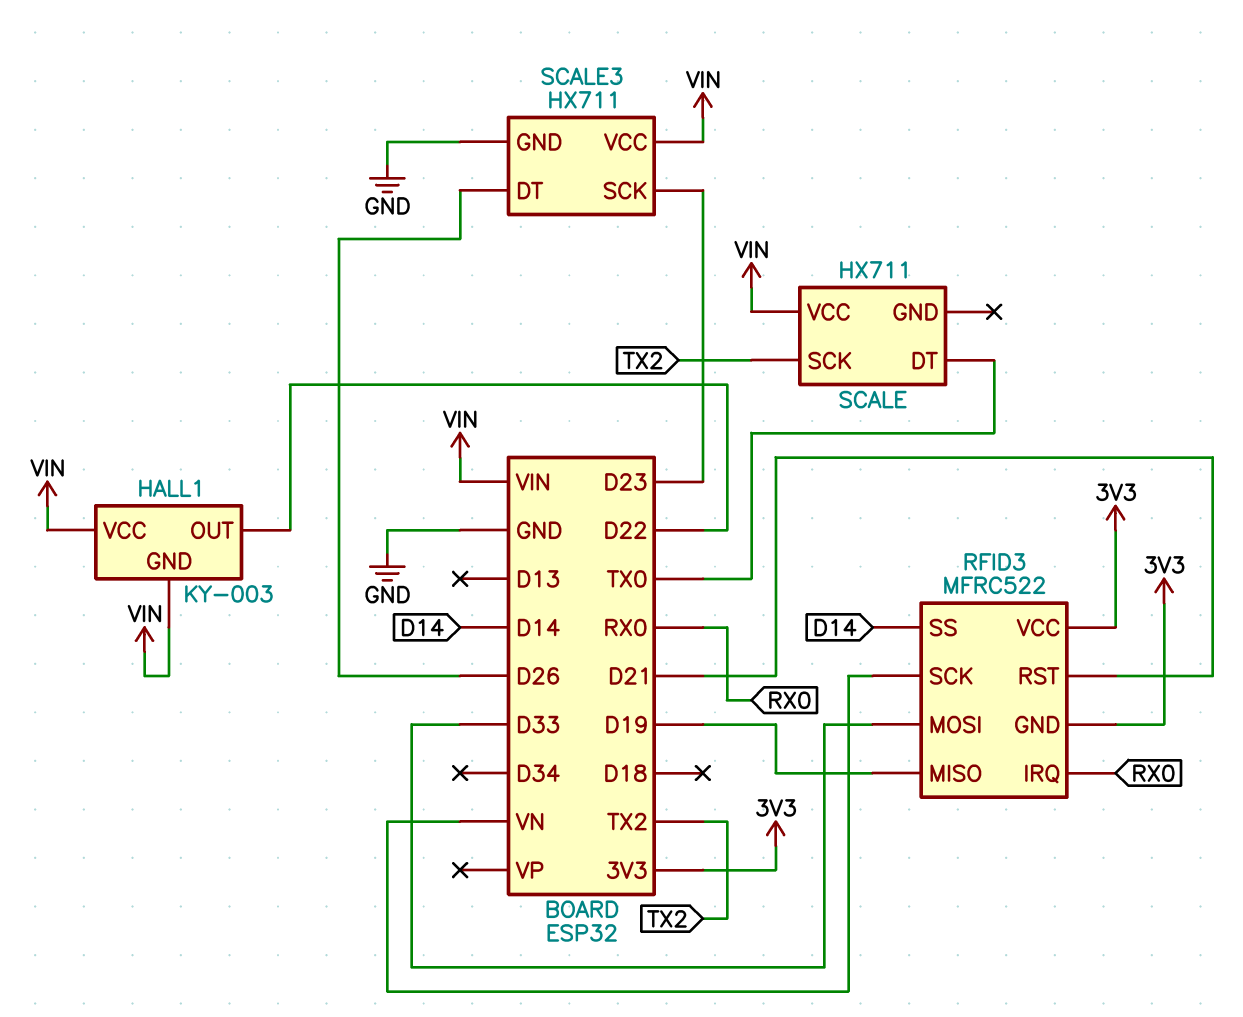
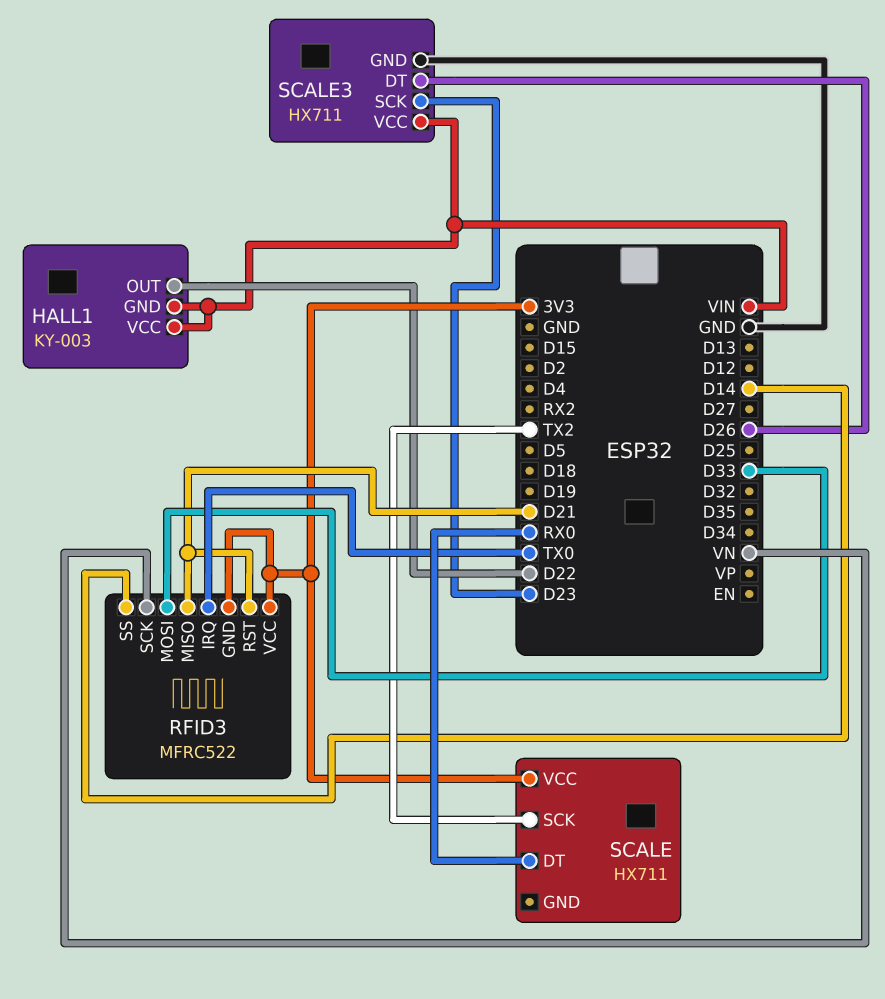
RFID3 pin IRQ: RX0 -> TX0
RFID3 pin MISO: D19 -> D21
SCALE pin DT: TX0 -> RX0
SCALE pin VCC: VIN -> 3V3

